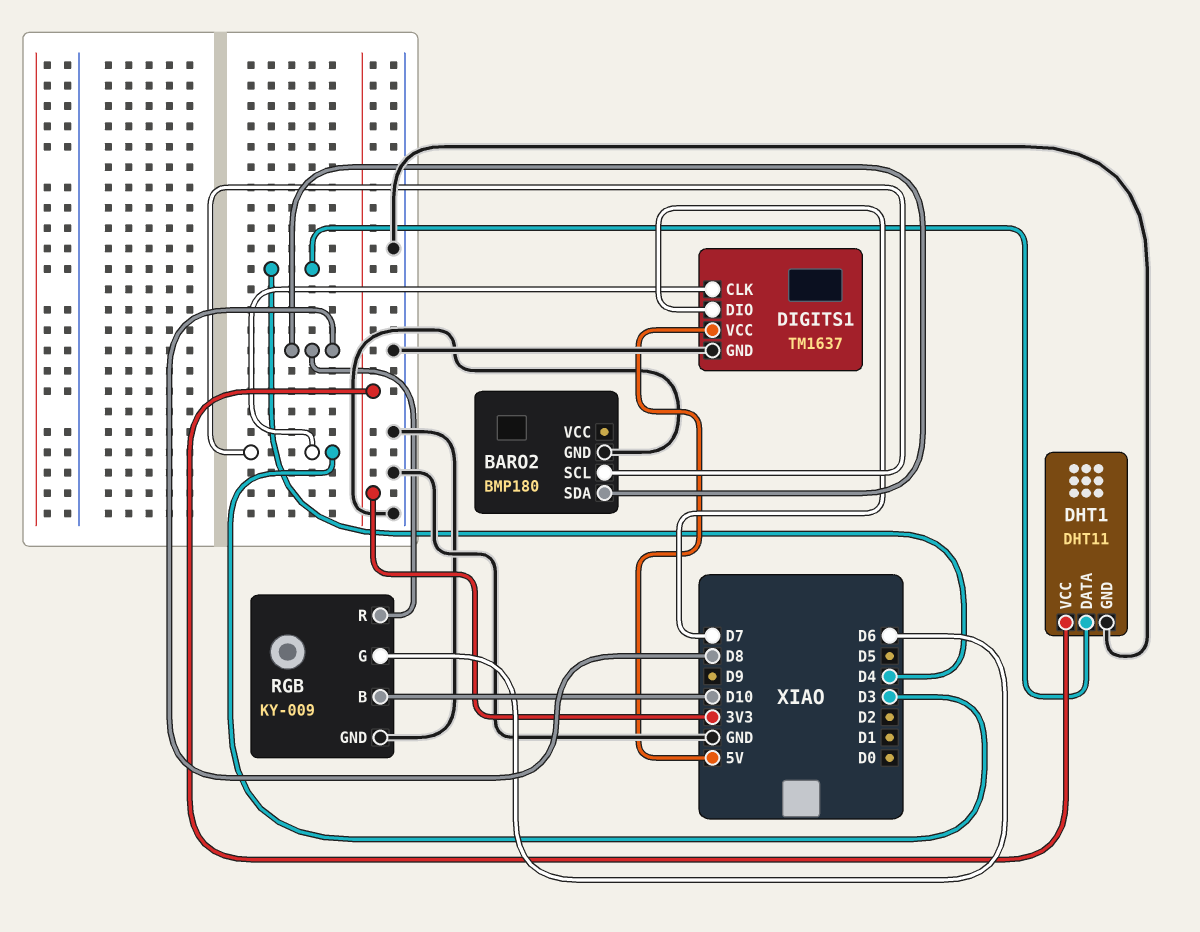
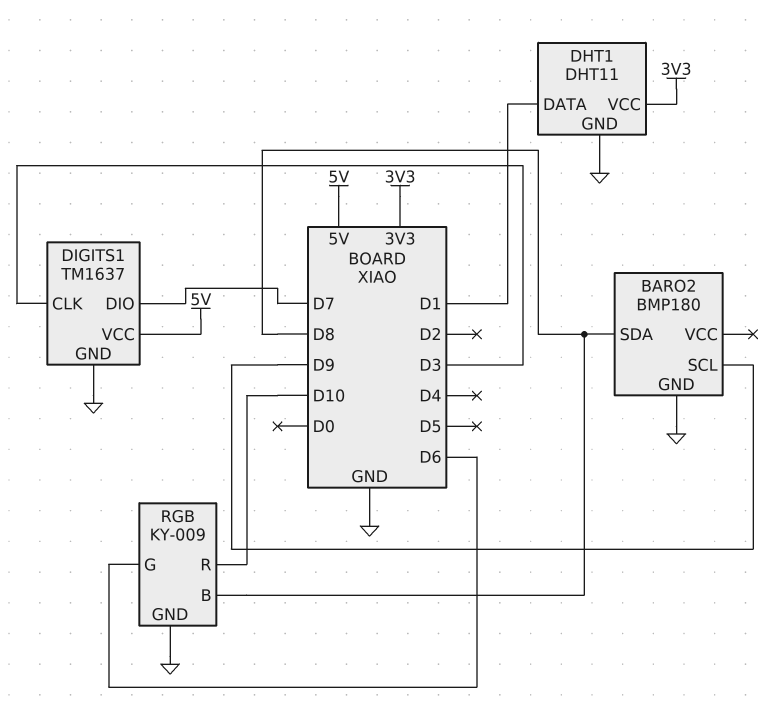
BARO2 pin SCL: D3 -> D9
DHT1 pin DATA: D4 -> D1
RGB pin B: D10 -> D8
RGB pin R: D8 -> D10

